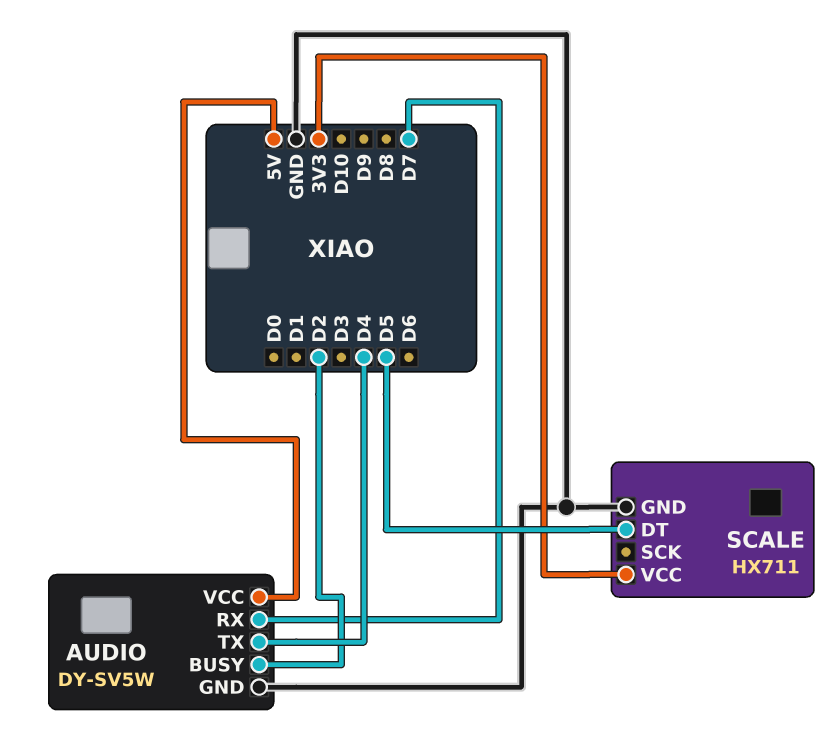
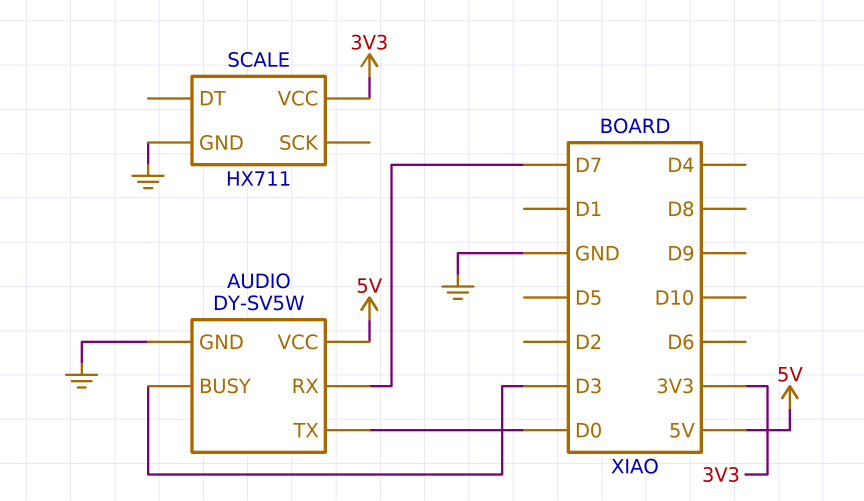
AUDIO pin BUSY: D2 -> D3
AUDIO pin TX: D4 -> D0
SCALE pin DT: D5 -> none

